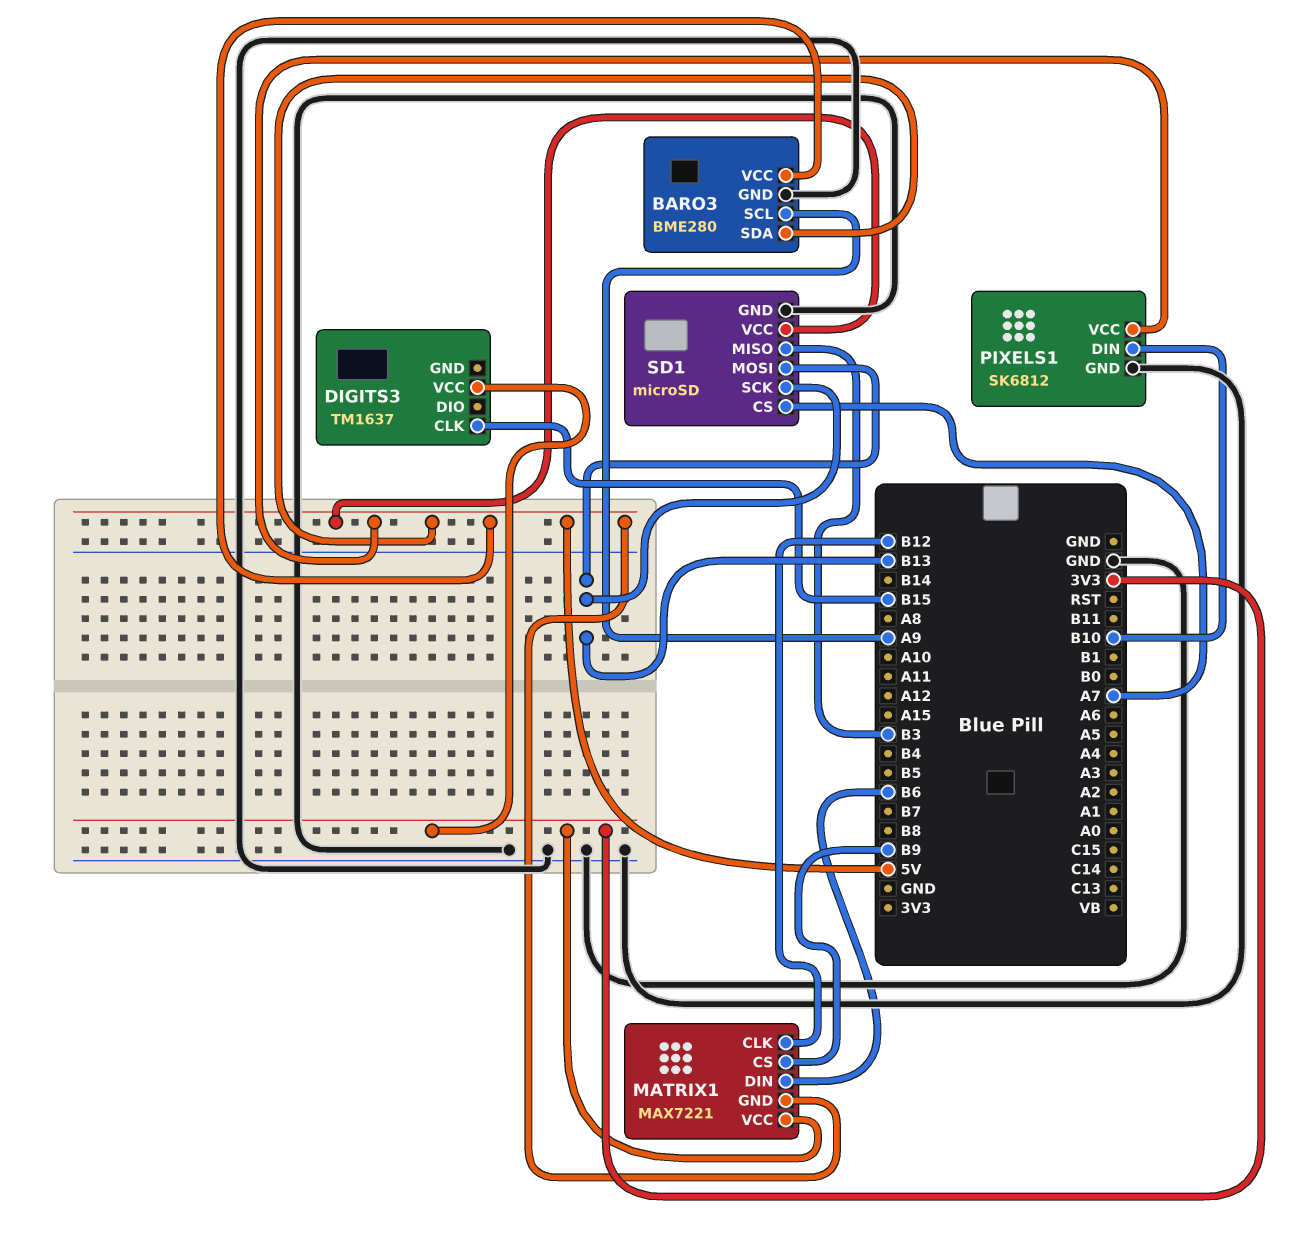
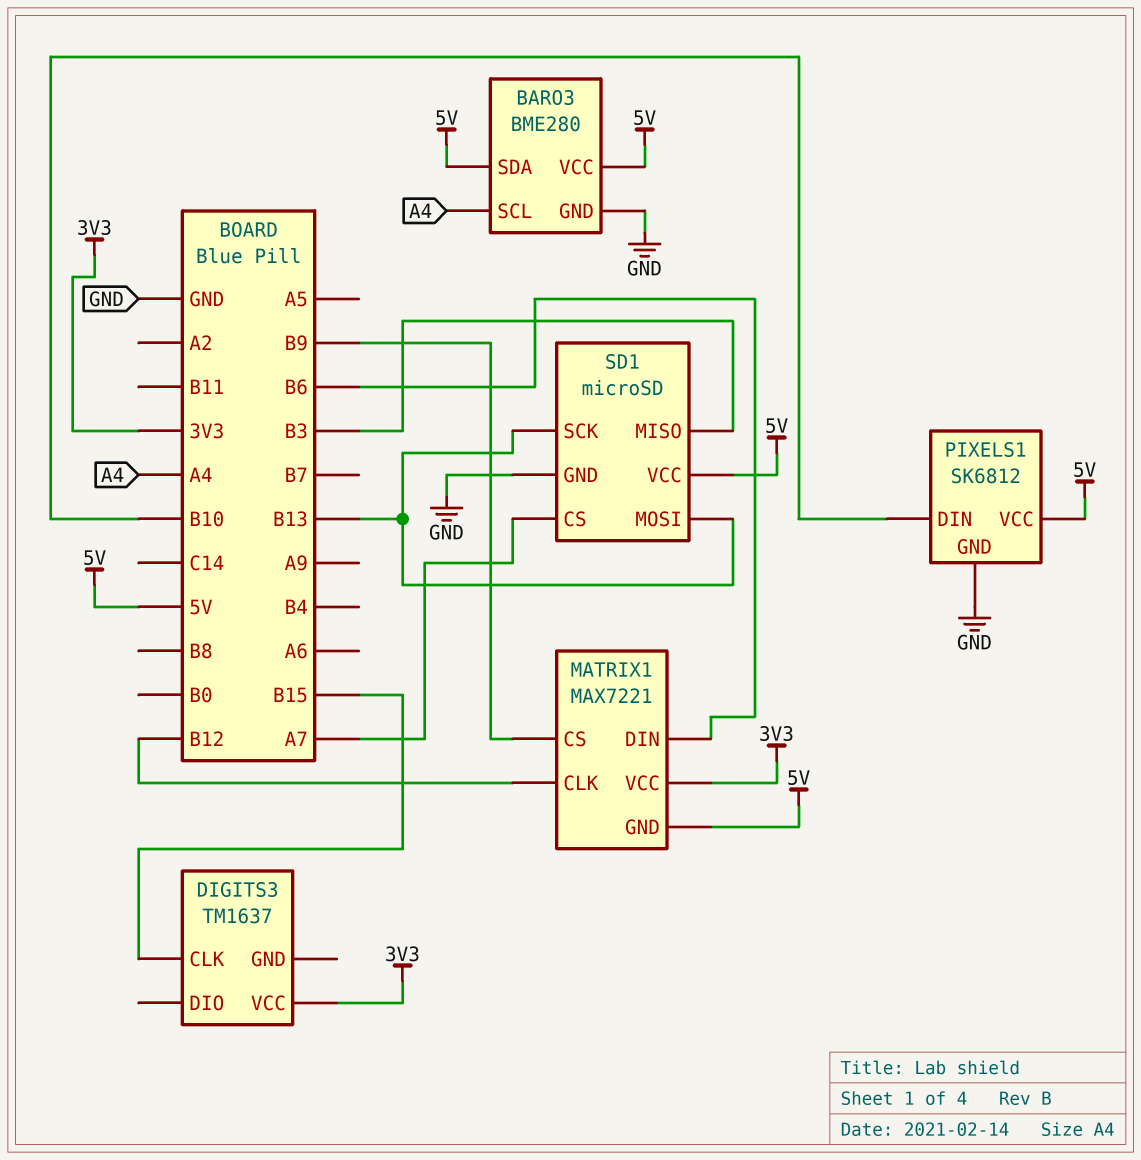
BARO3 pin SCL: A9 -> A4

